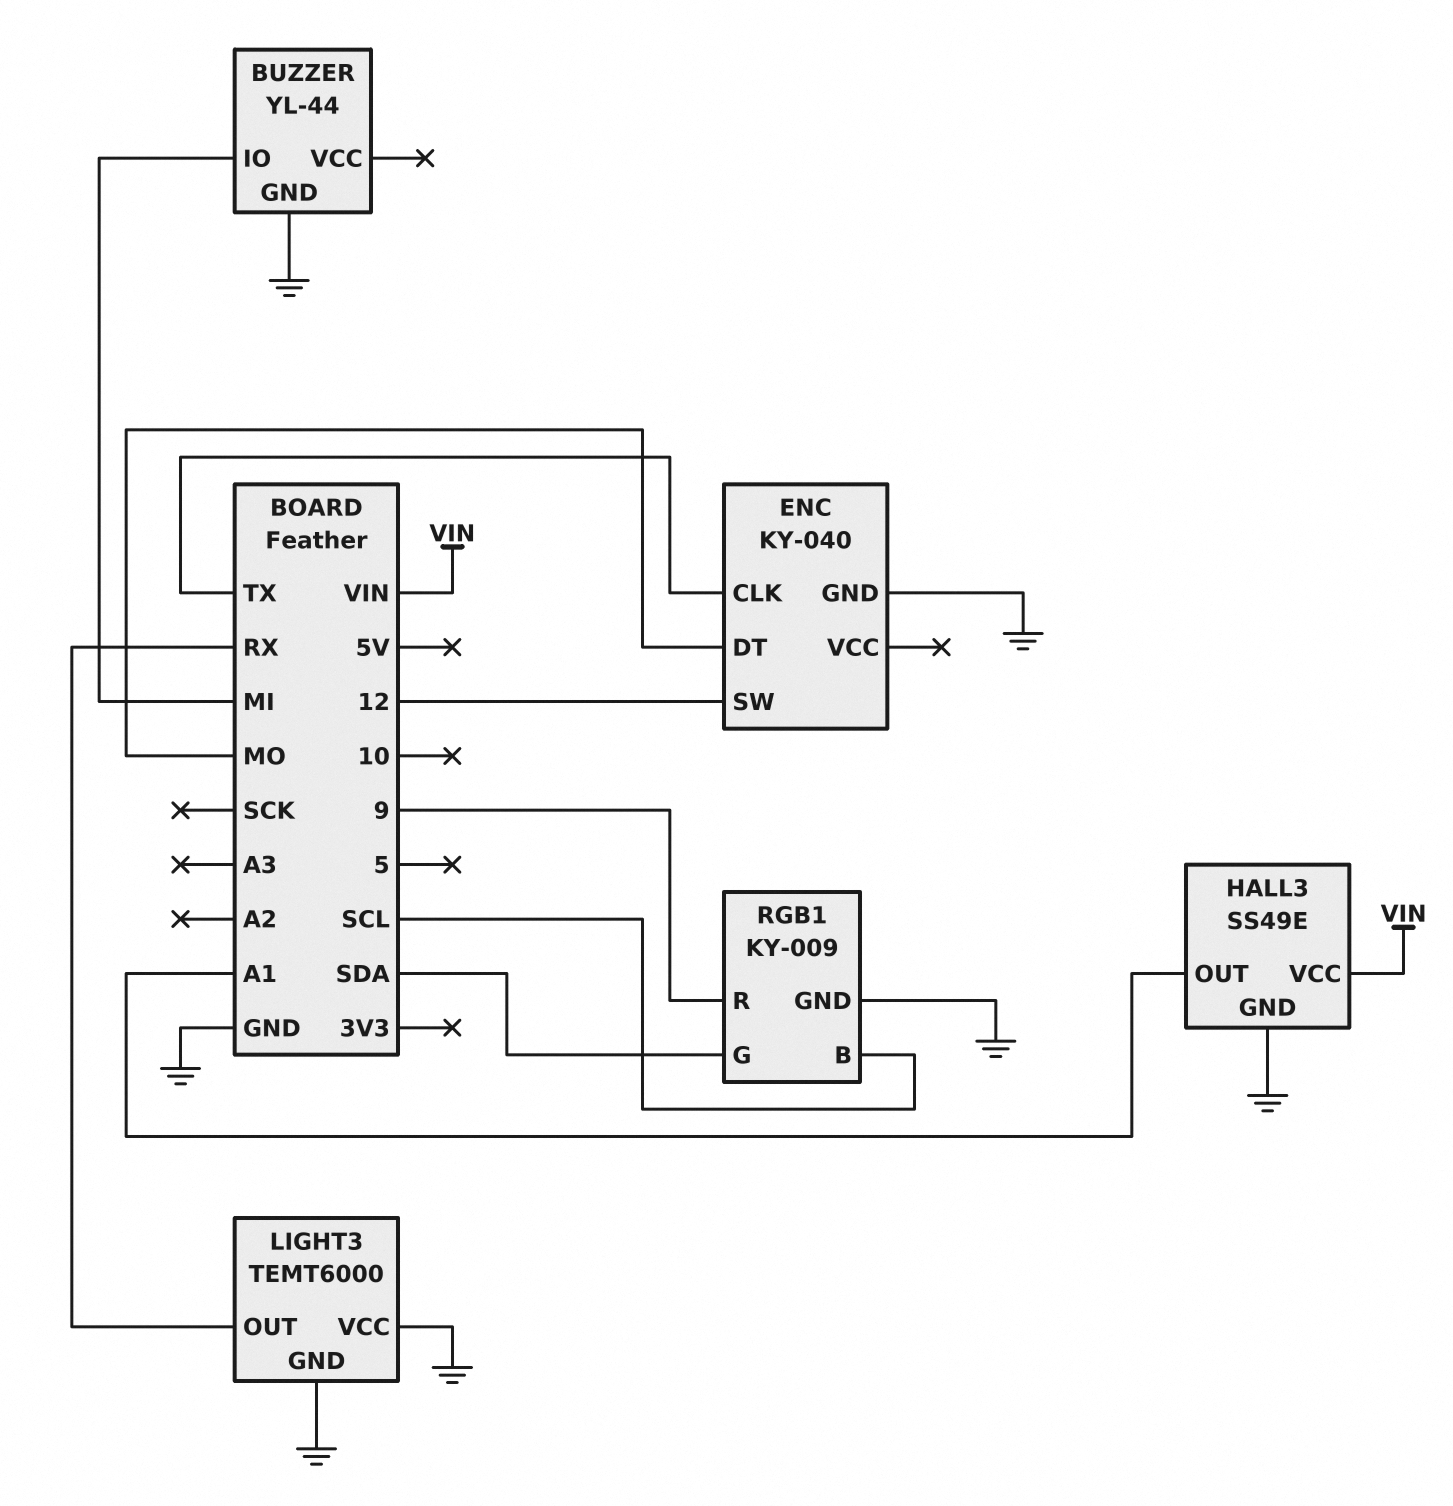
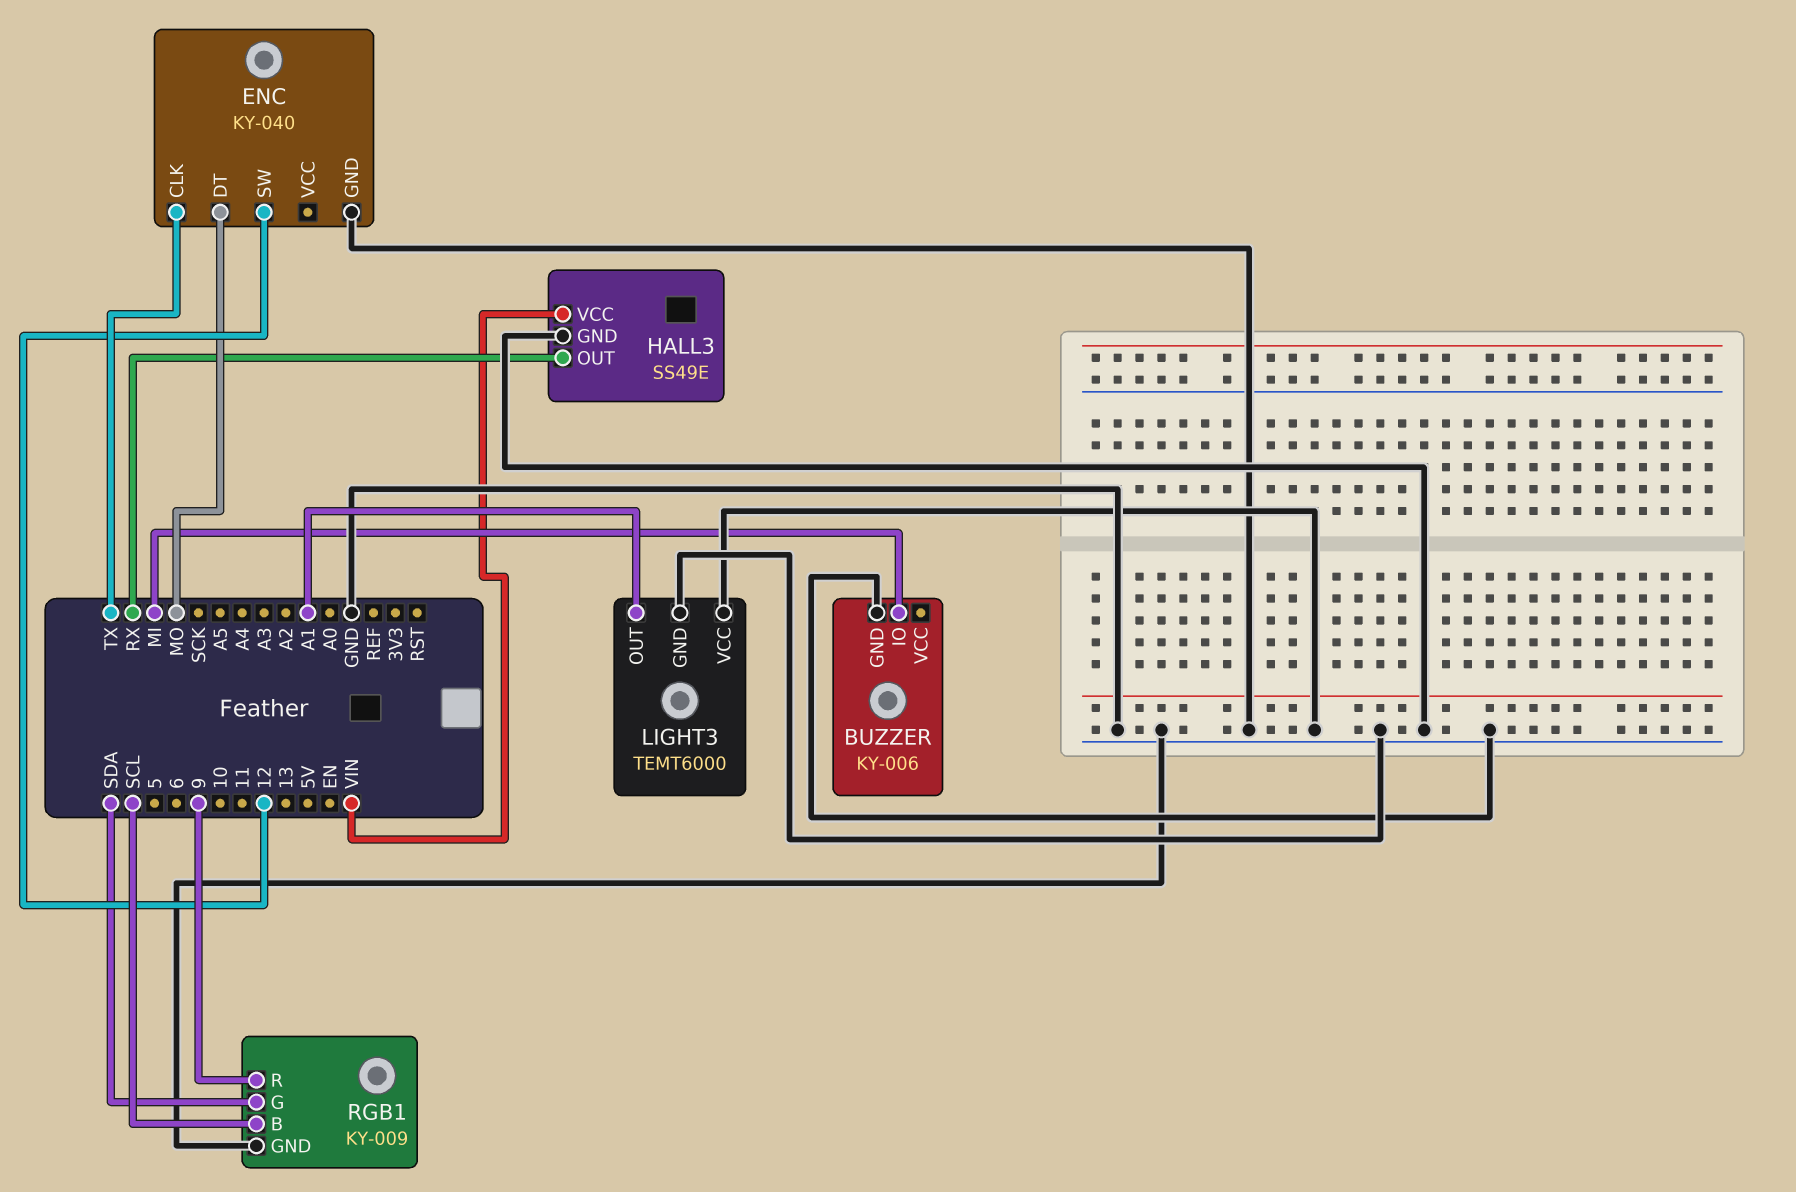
BUZZER: YL-44 -> KY-006
HALL3 pin OUT: A1 -> RX
LIGHT3 pin OUT: RX -> A1

